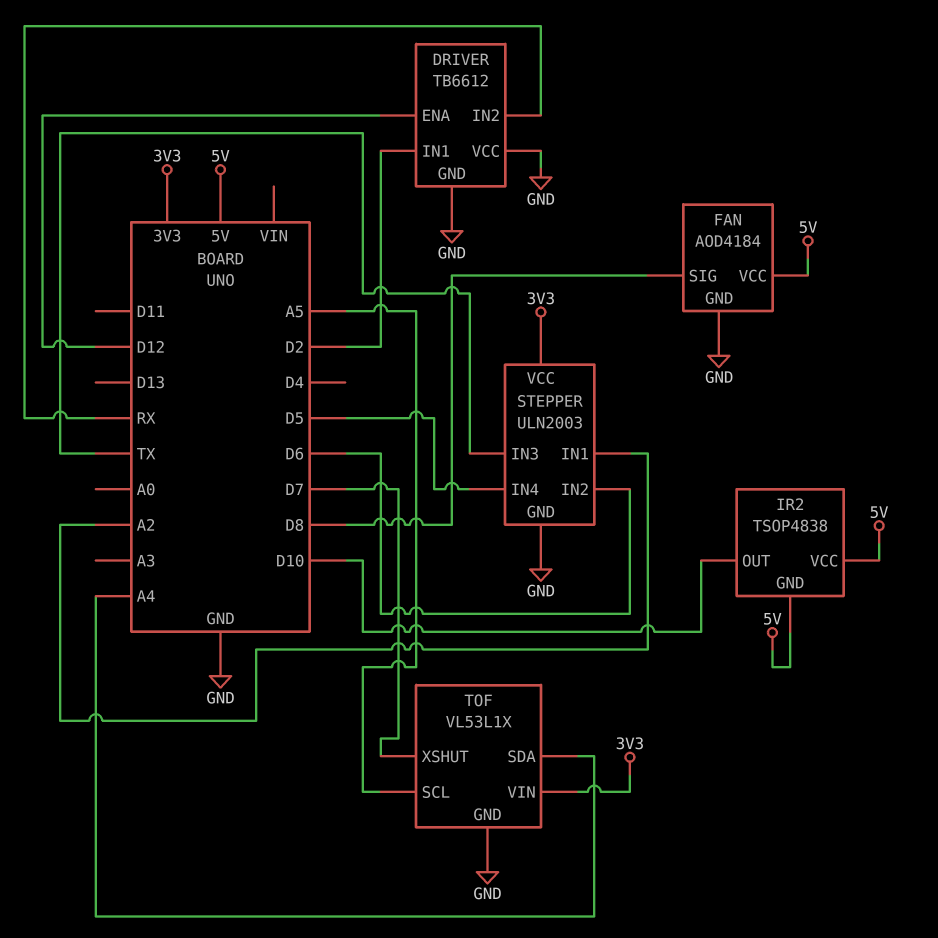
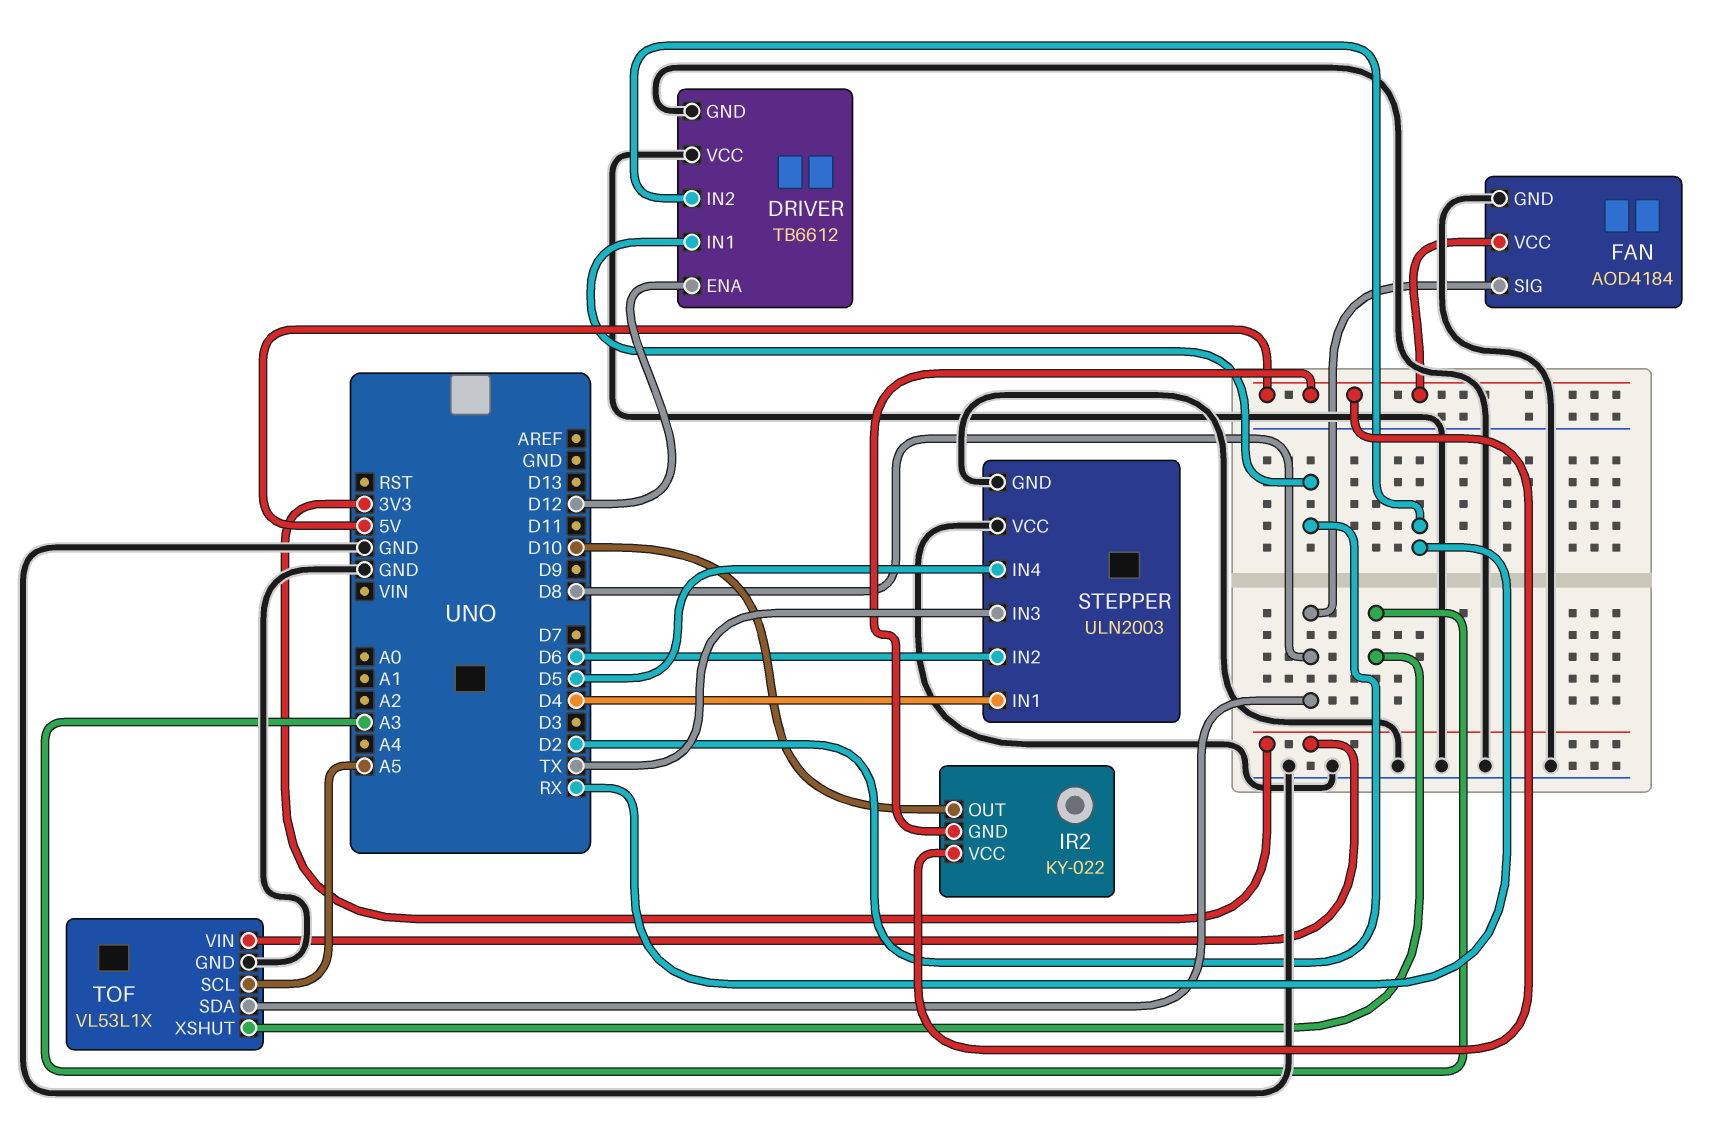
IR2: TSOP4838 -> KY-022
STEPPER pin IN1: A2 -> D4
STEPPER pin VCC: 3V3 -> GND
TOF pin SDA: A4 -> D8
TOF pin XSHUT: D7 -> A3

